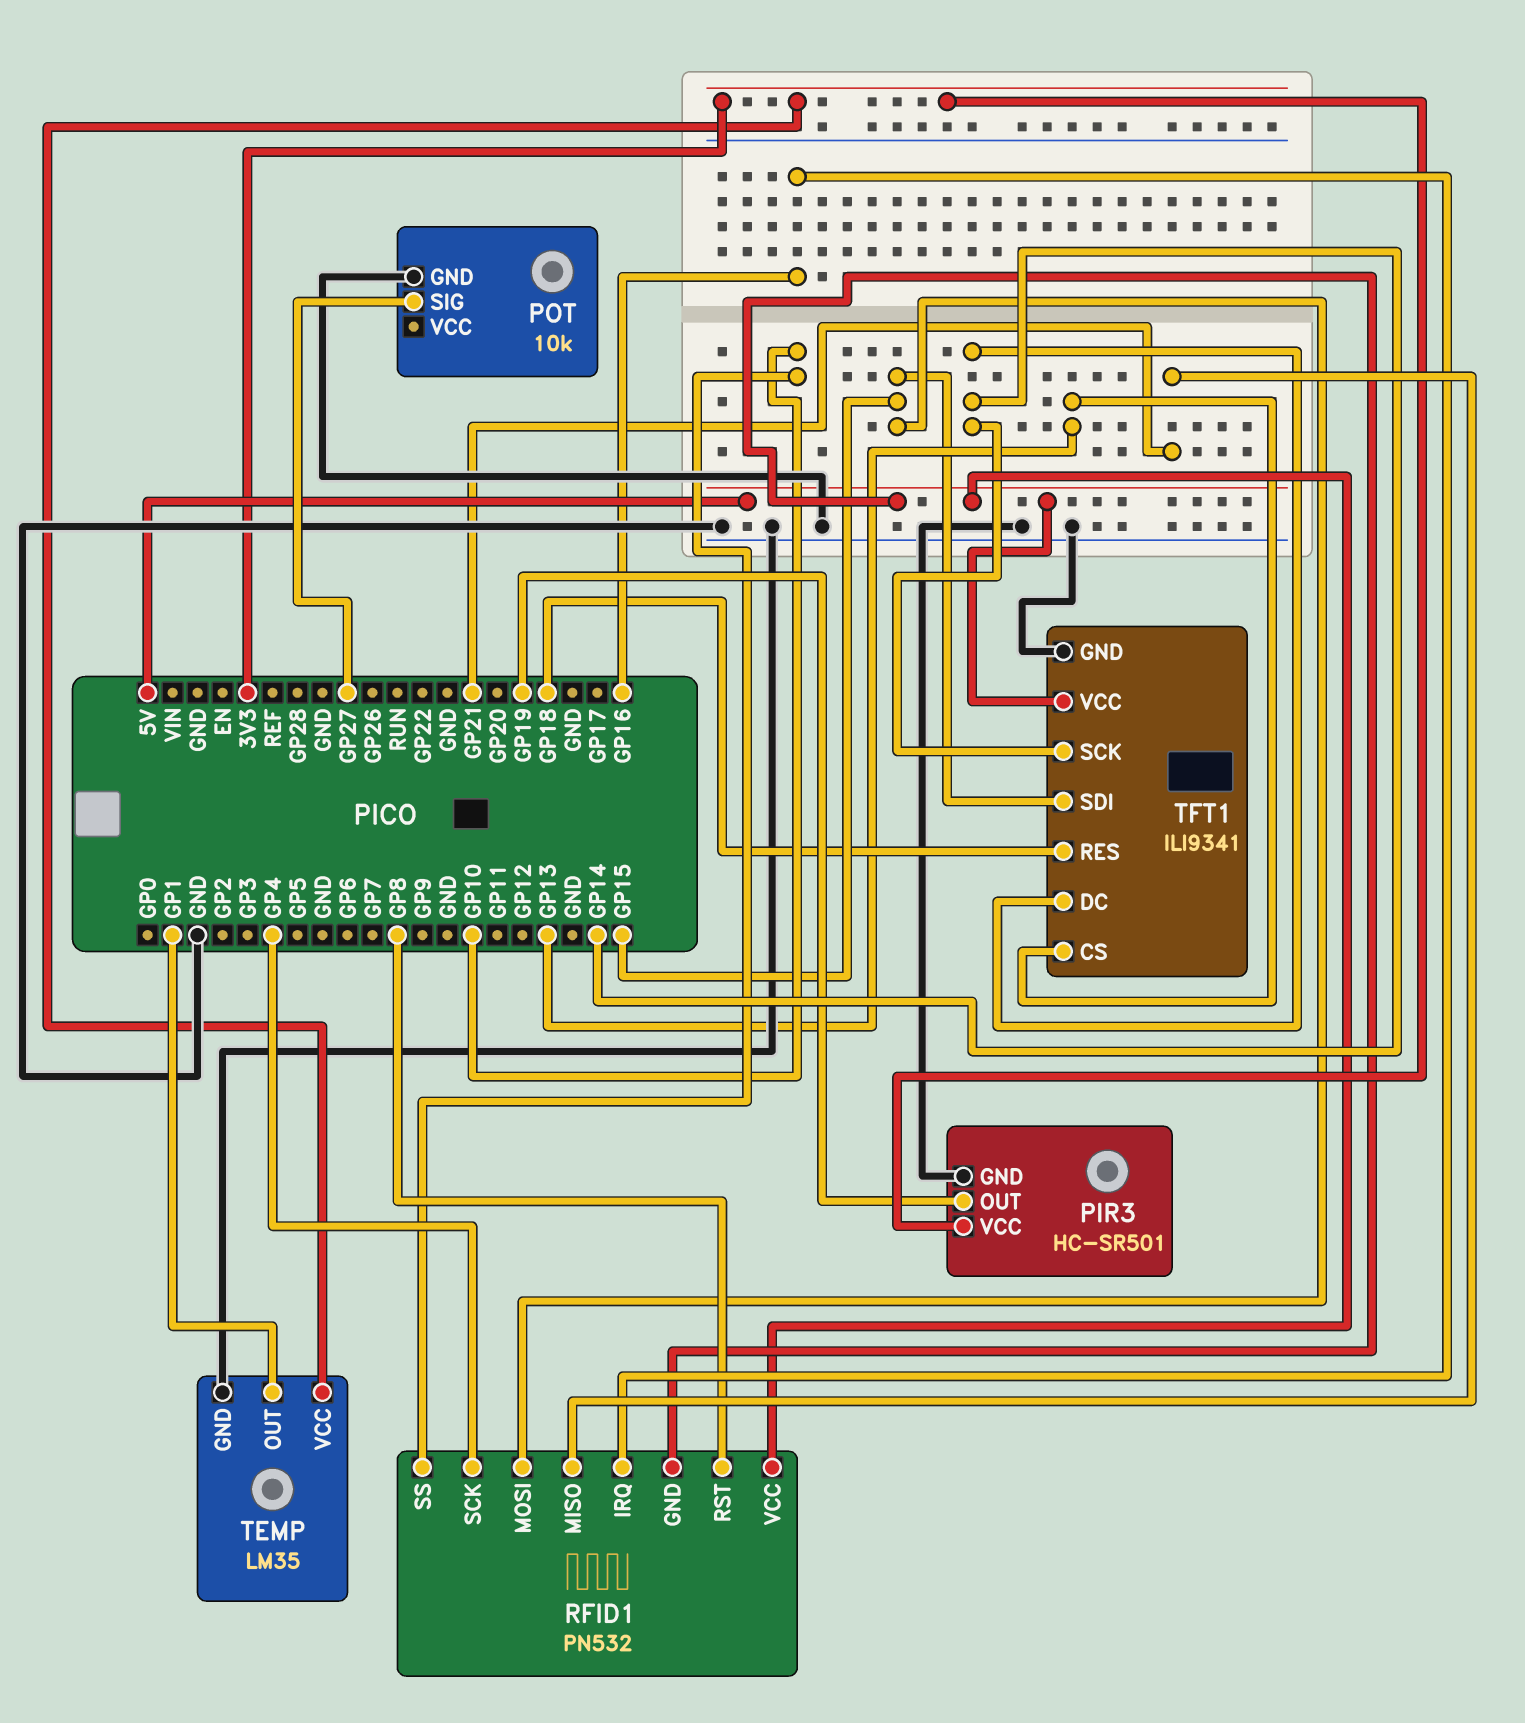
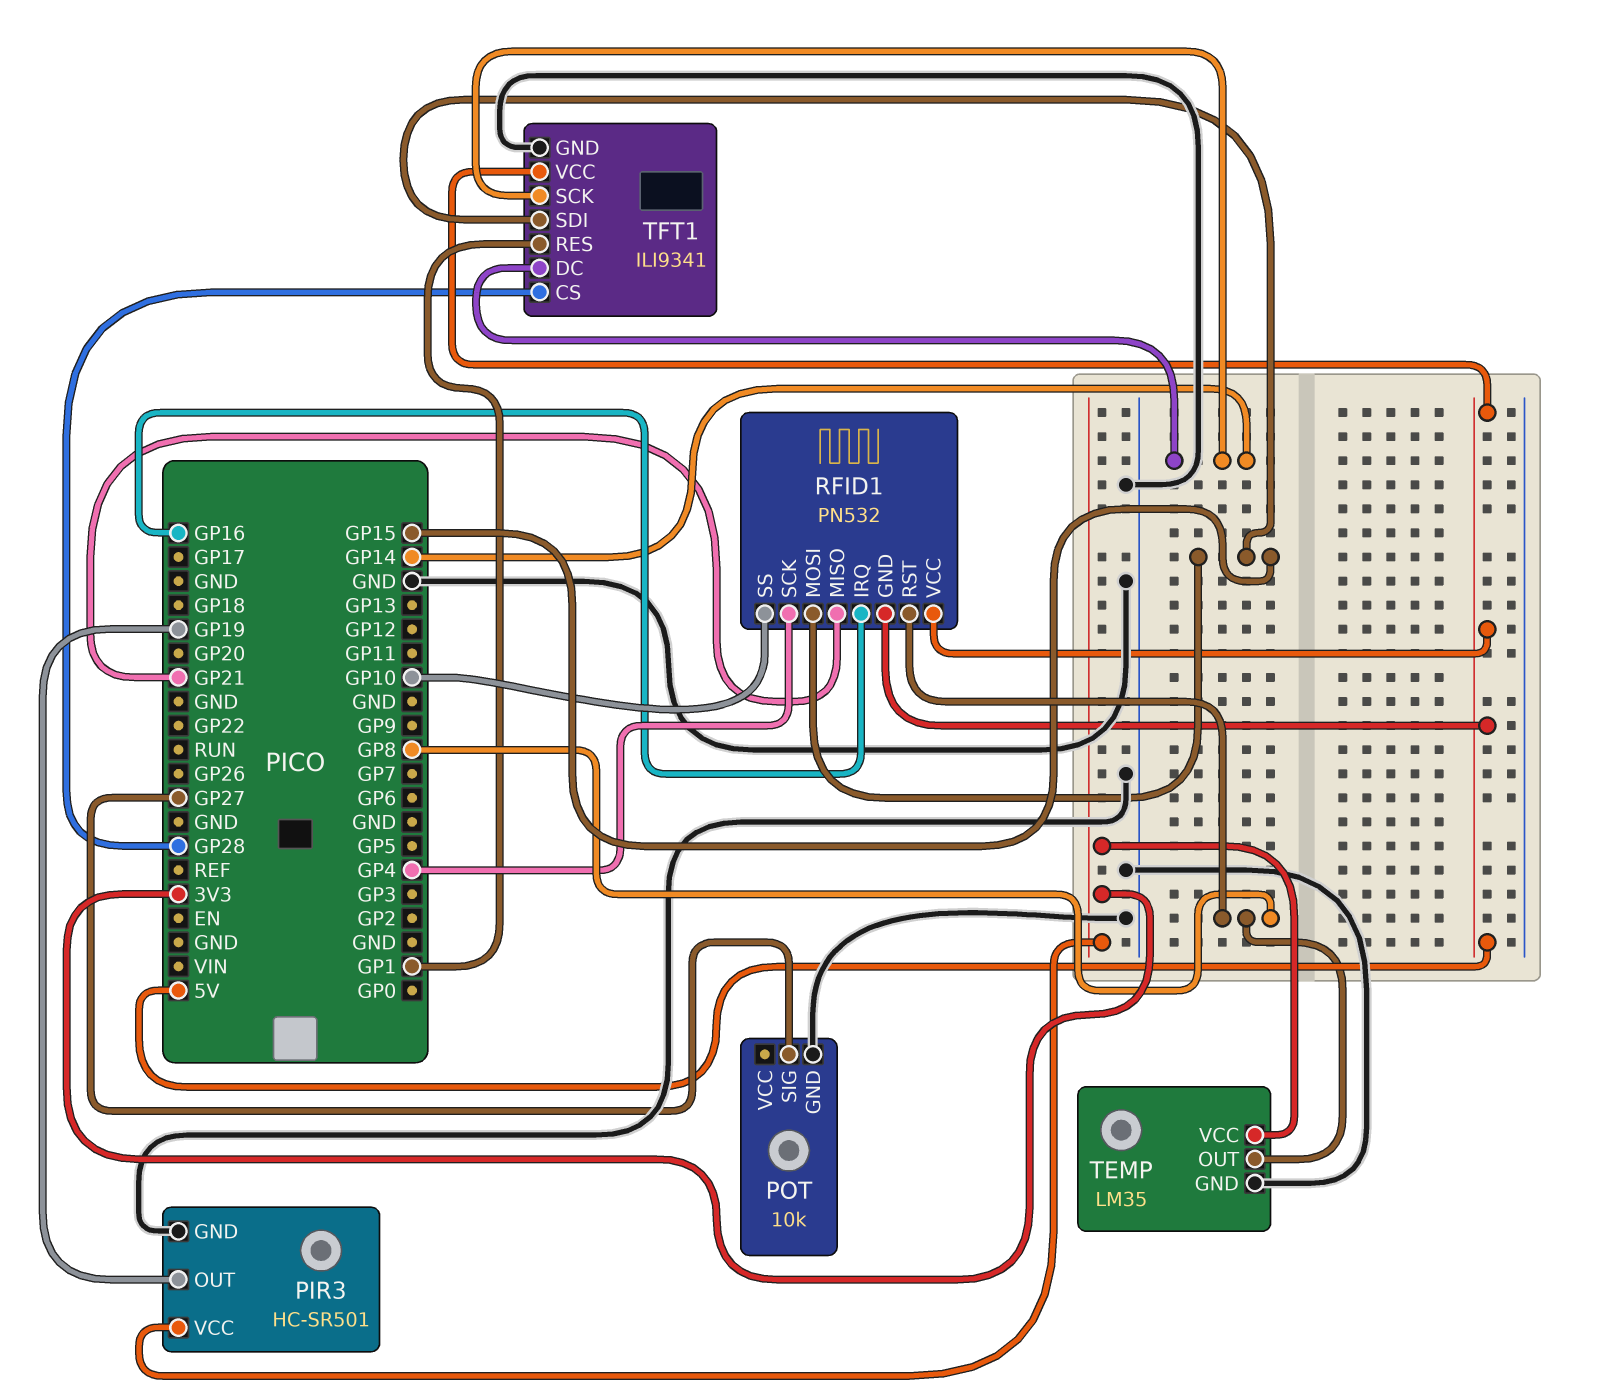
TEMP pin OUT: GP1 -> GP8
TFT1 pin CS: GP13 -> GP28
TFT1 pin RES: GP18 -> GP1

